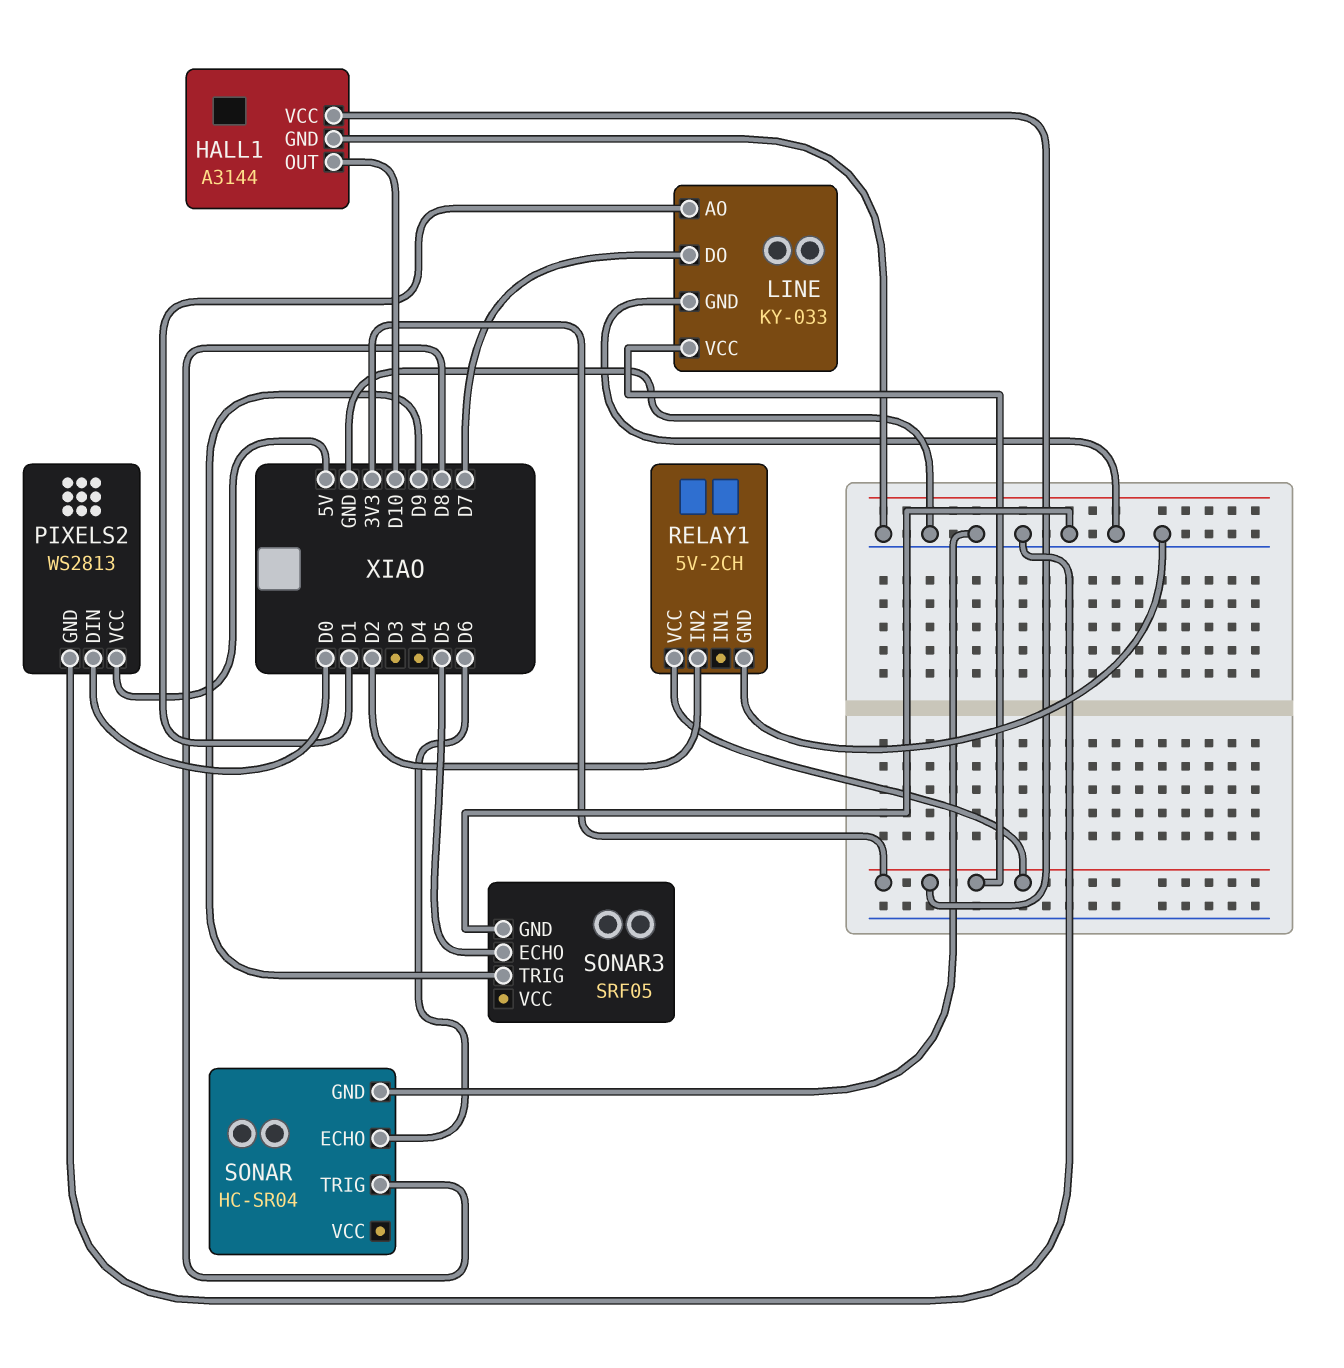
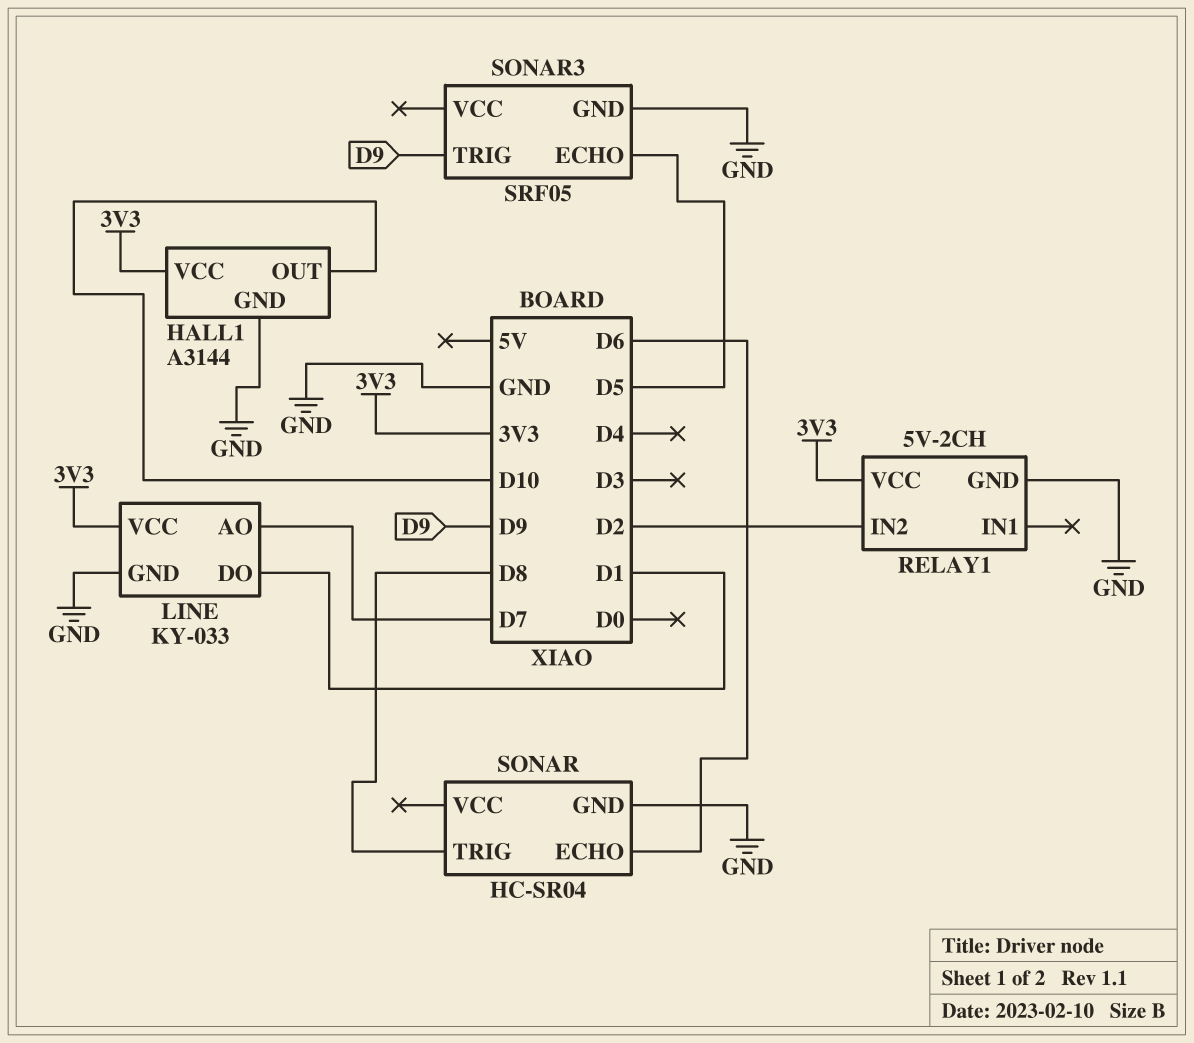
LINE pin AO: D1 -> D7
LINE pin DO: D7 -> D1
PIXELS2: WS2813 -> none
PIXELS2 pin DIN: D0 -> none
PIXELS2 pin GND: GND -> none
PIXELS2 pin VCC: 5V -> none

